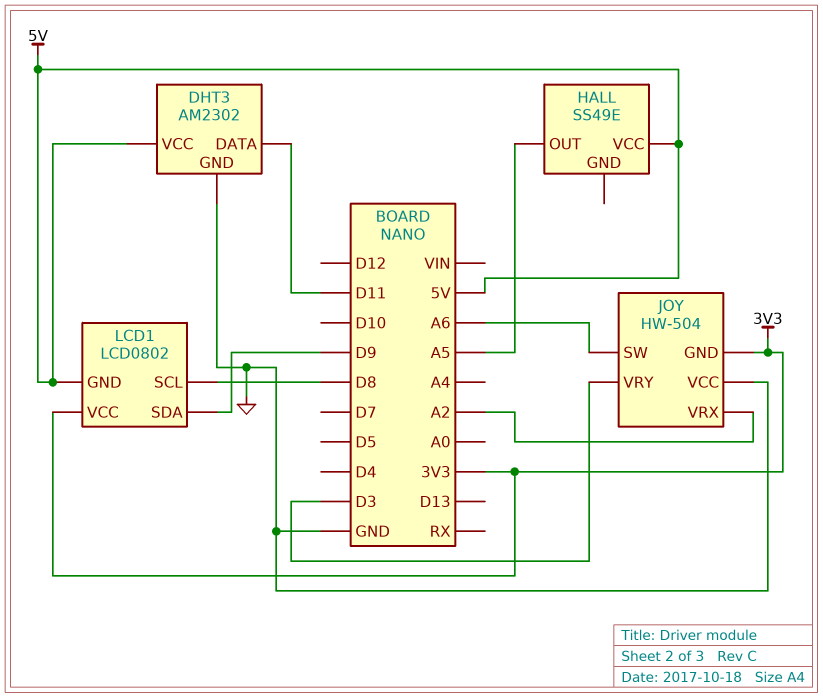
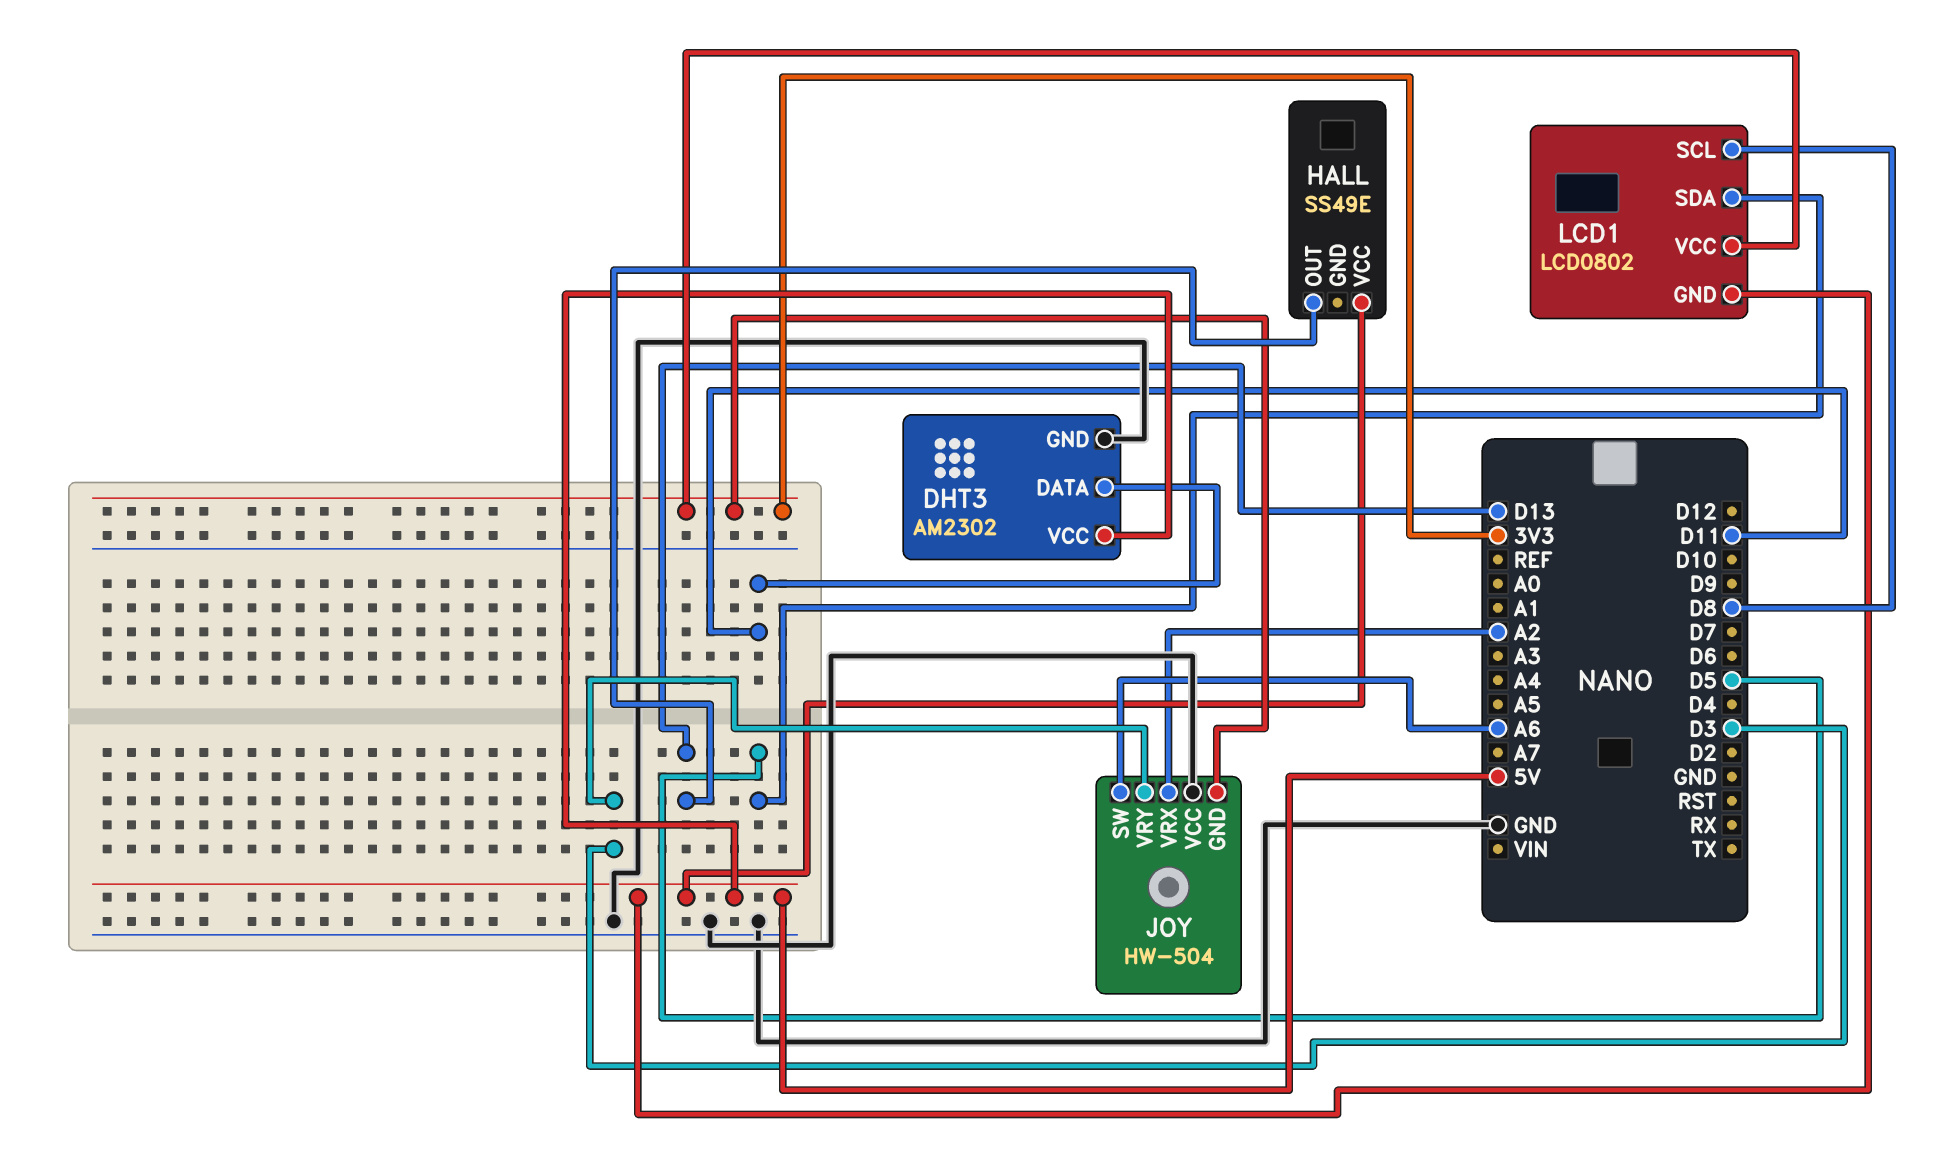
HALL pin OUT: A5 -> D13
LCD1 pin SDA: D9 -> D5

